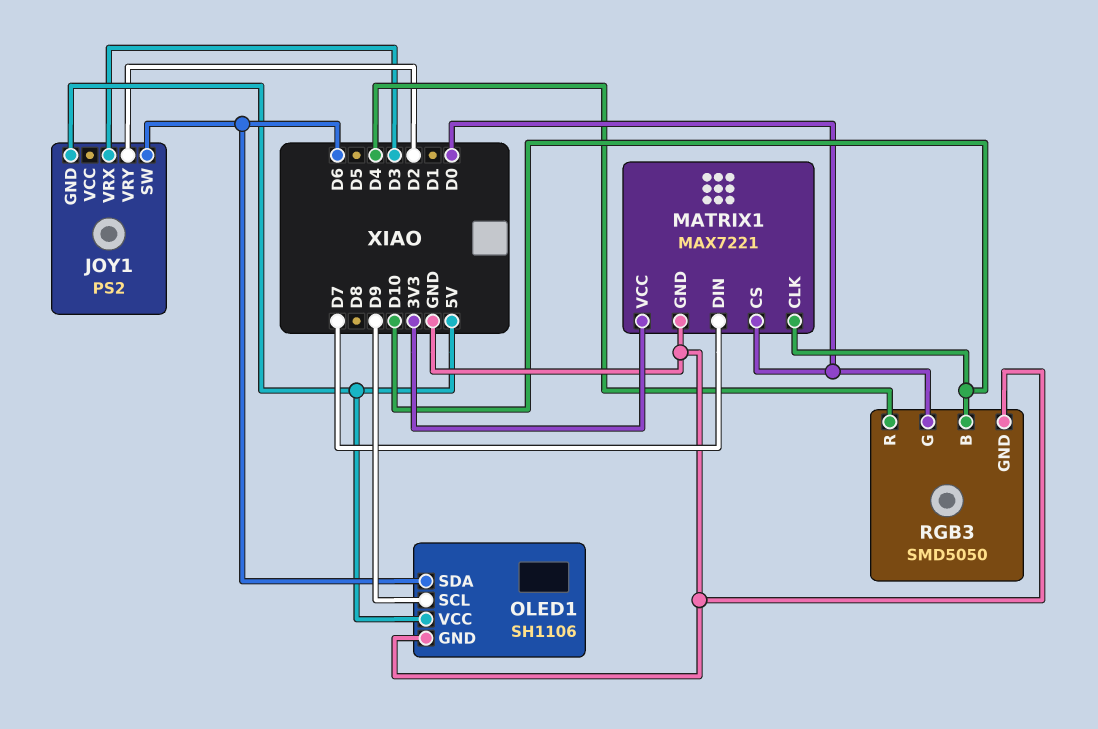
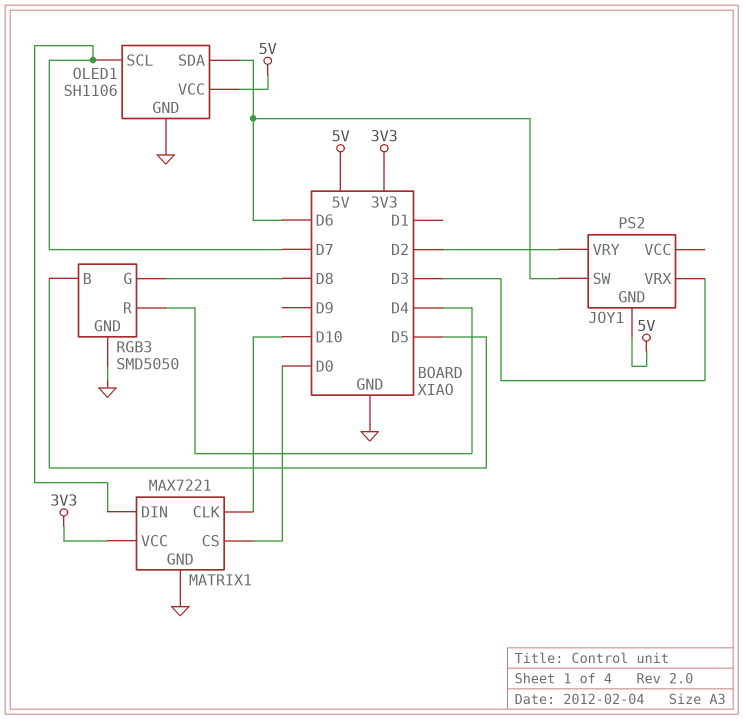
OLED1 pin SCL: D9 -> D7
RGB3 pin B: D10 -> D5
RGB3 pin G: D0 -> D8

